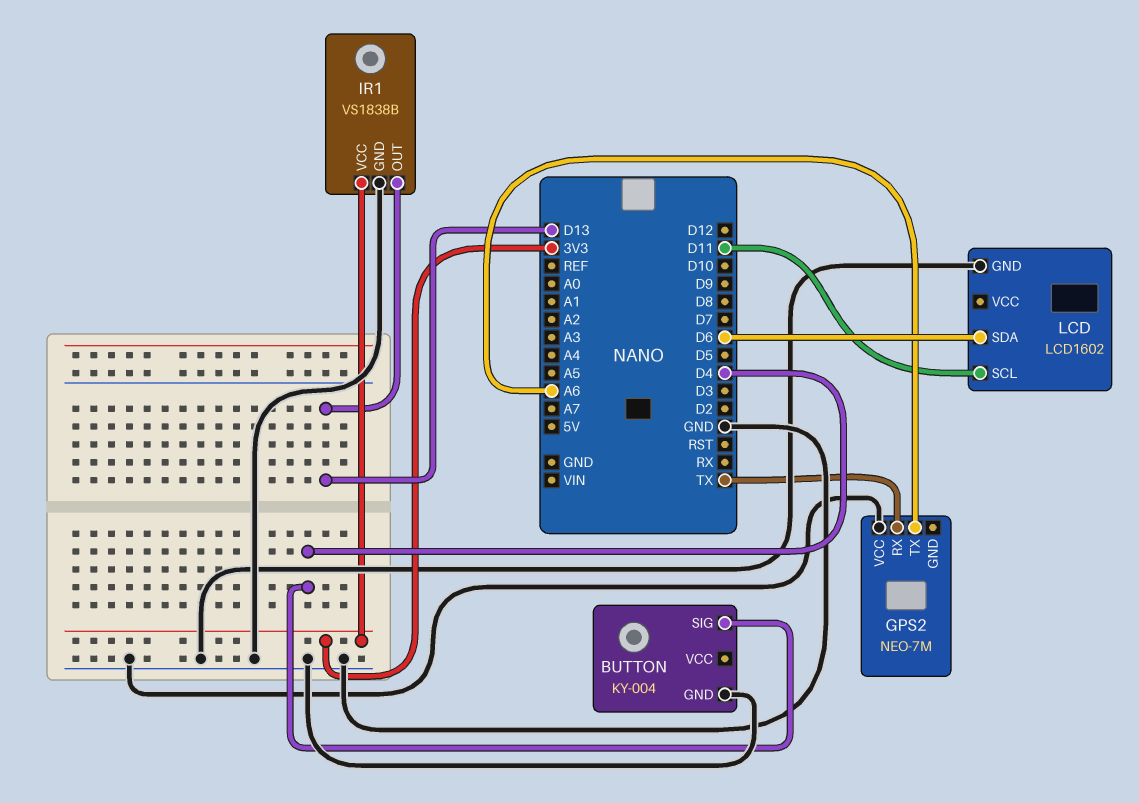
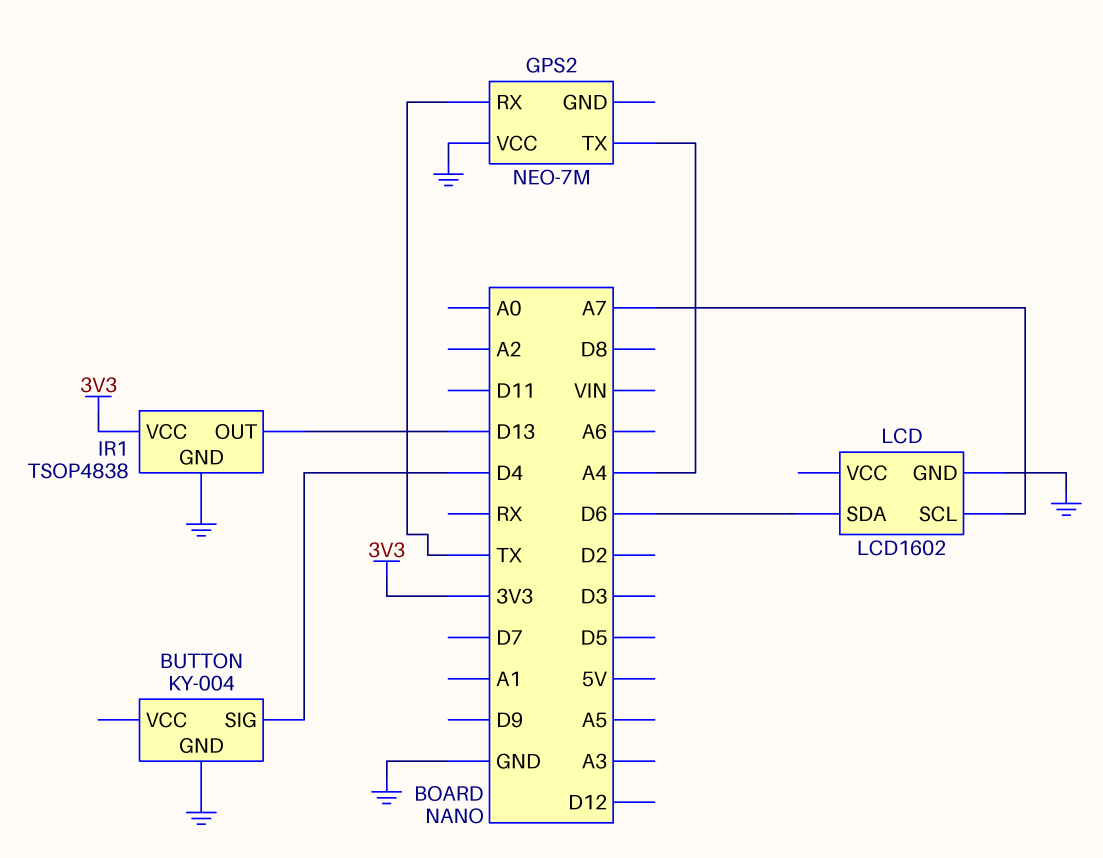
GPS2 pin TX: A6 -> A4
IR1: VS1838B -> TSOP4838
LCD pin SCL: D11 -> A7

